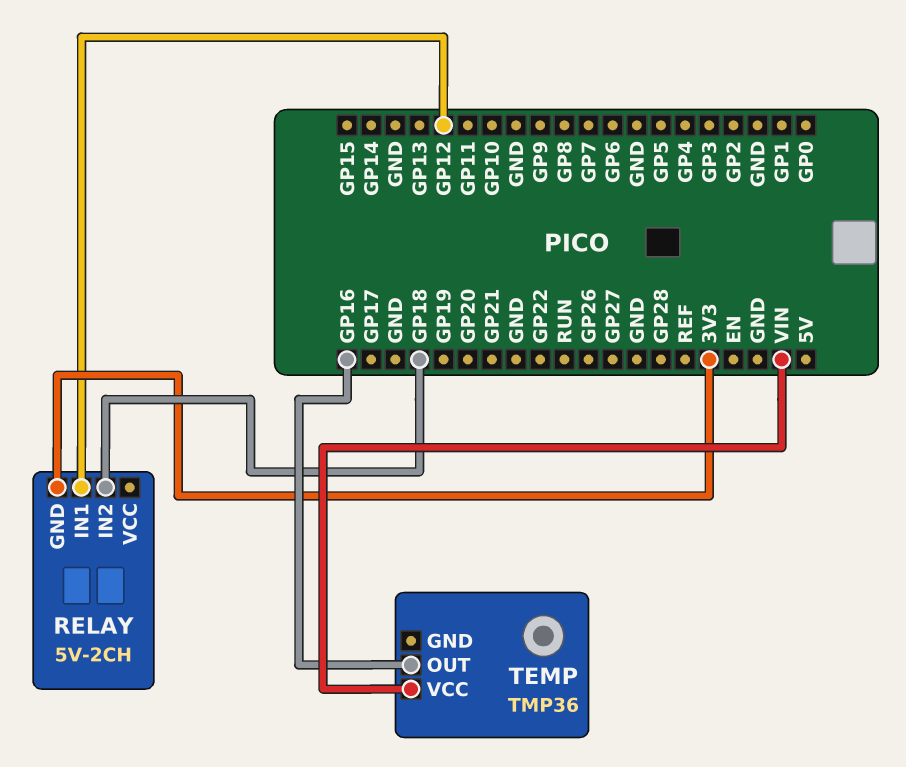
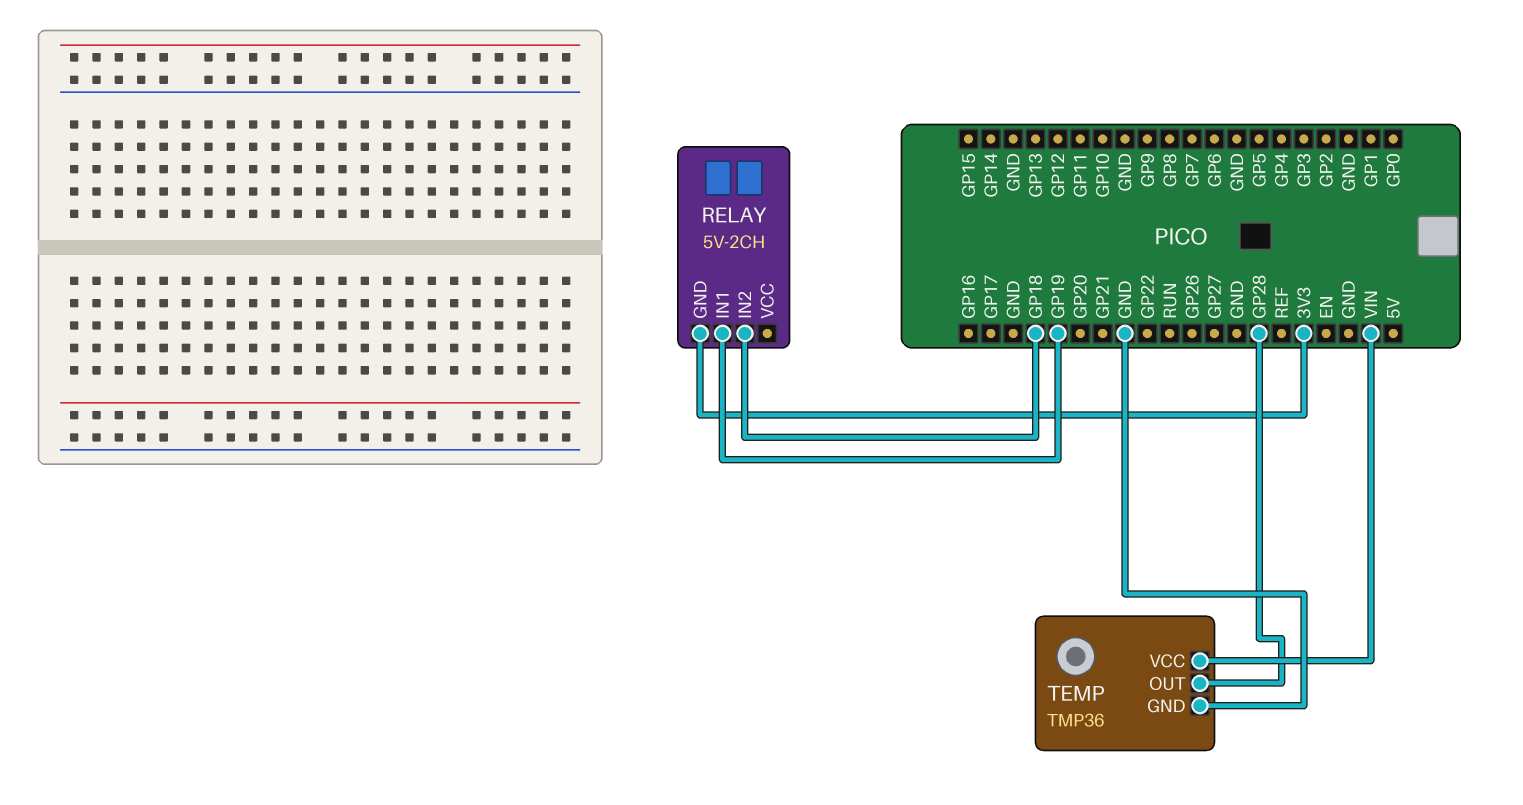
RELAY pin IN1: GP12 -> GP19
TEMP pin GND: none -> GND
TEMP pin OUT: GP16 -> GP28

